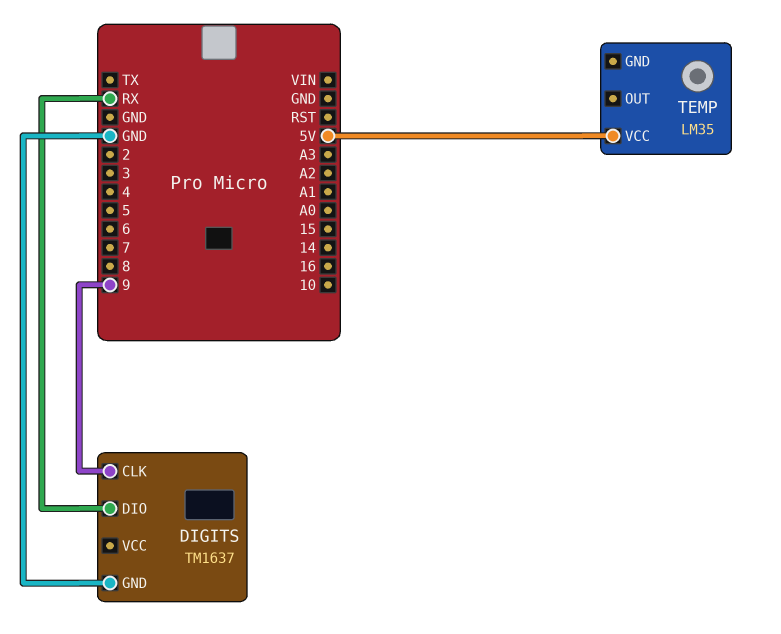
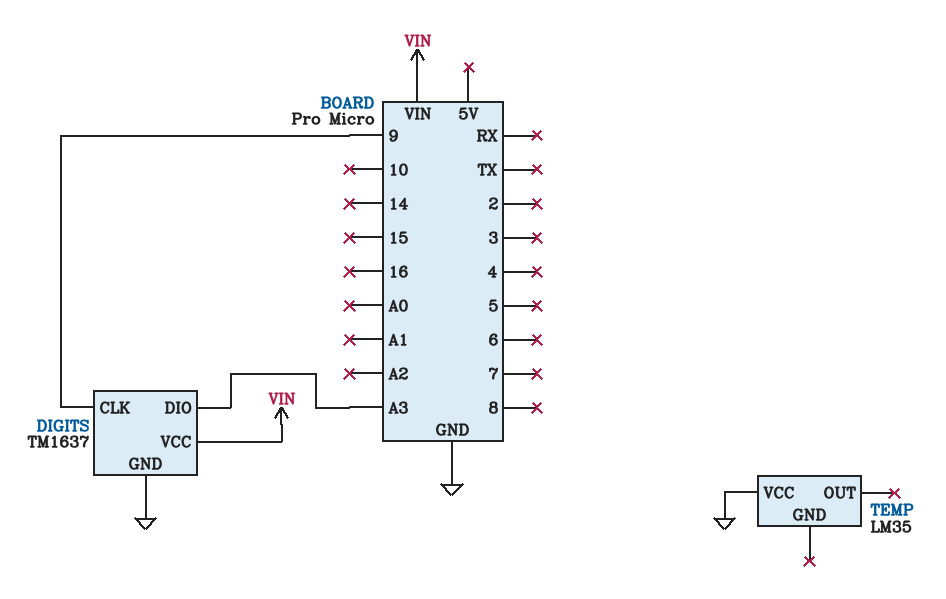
DIGITS pin DIO: RX -> A3
DIGITS pin VCC: none -> VIN
TEMP pin VCC: 5V -> GND

